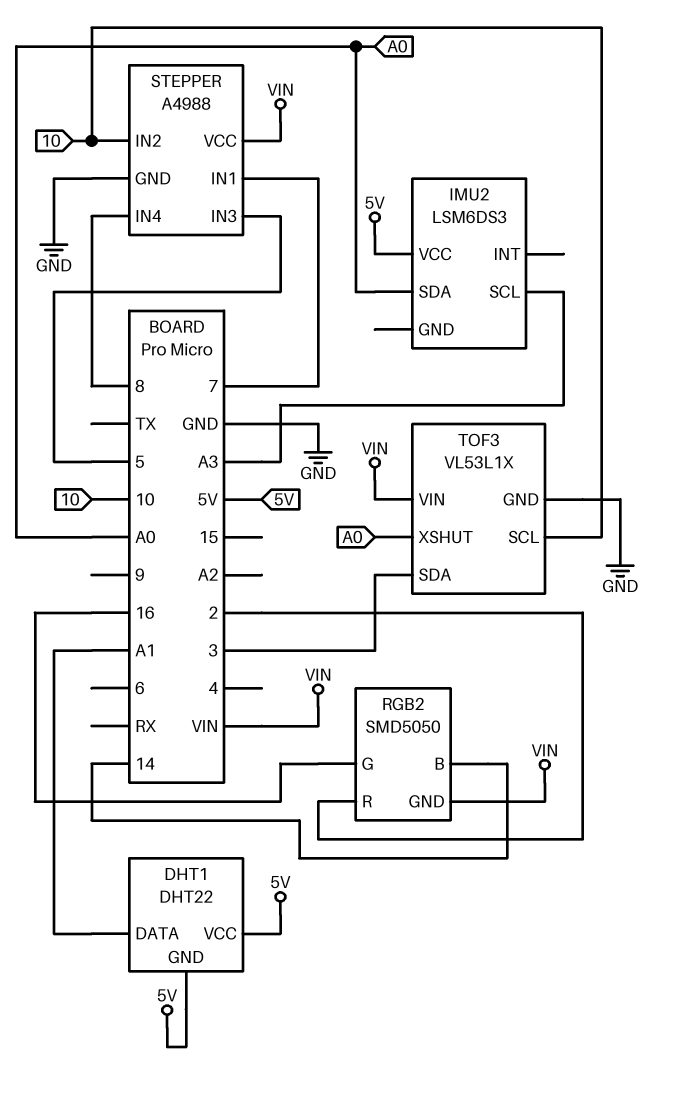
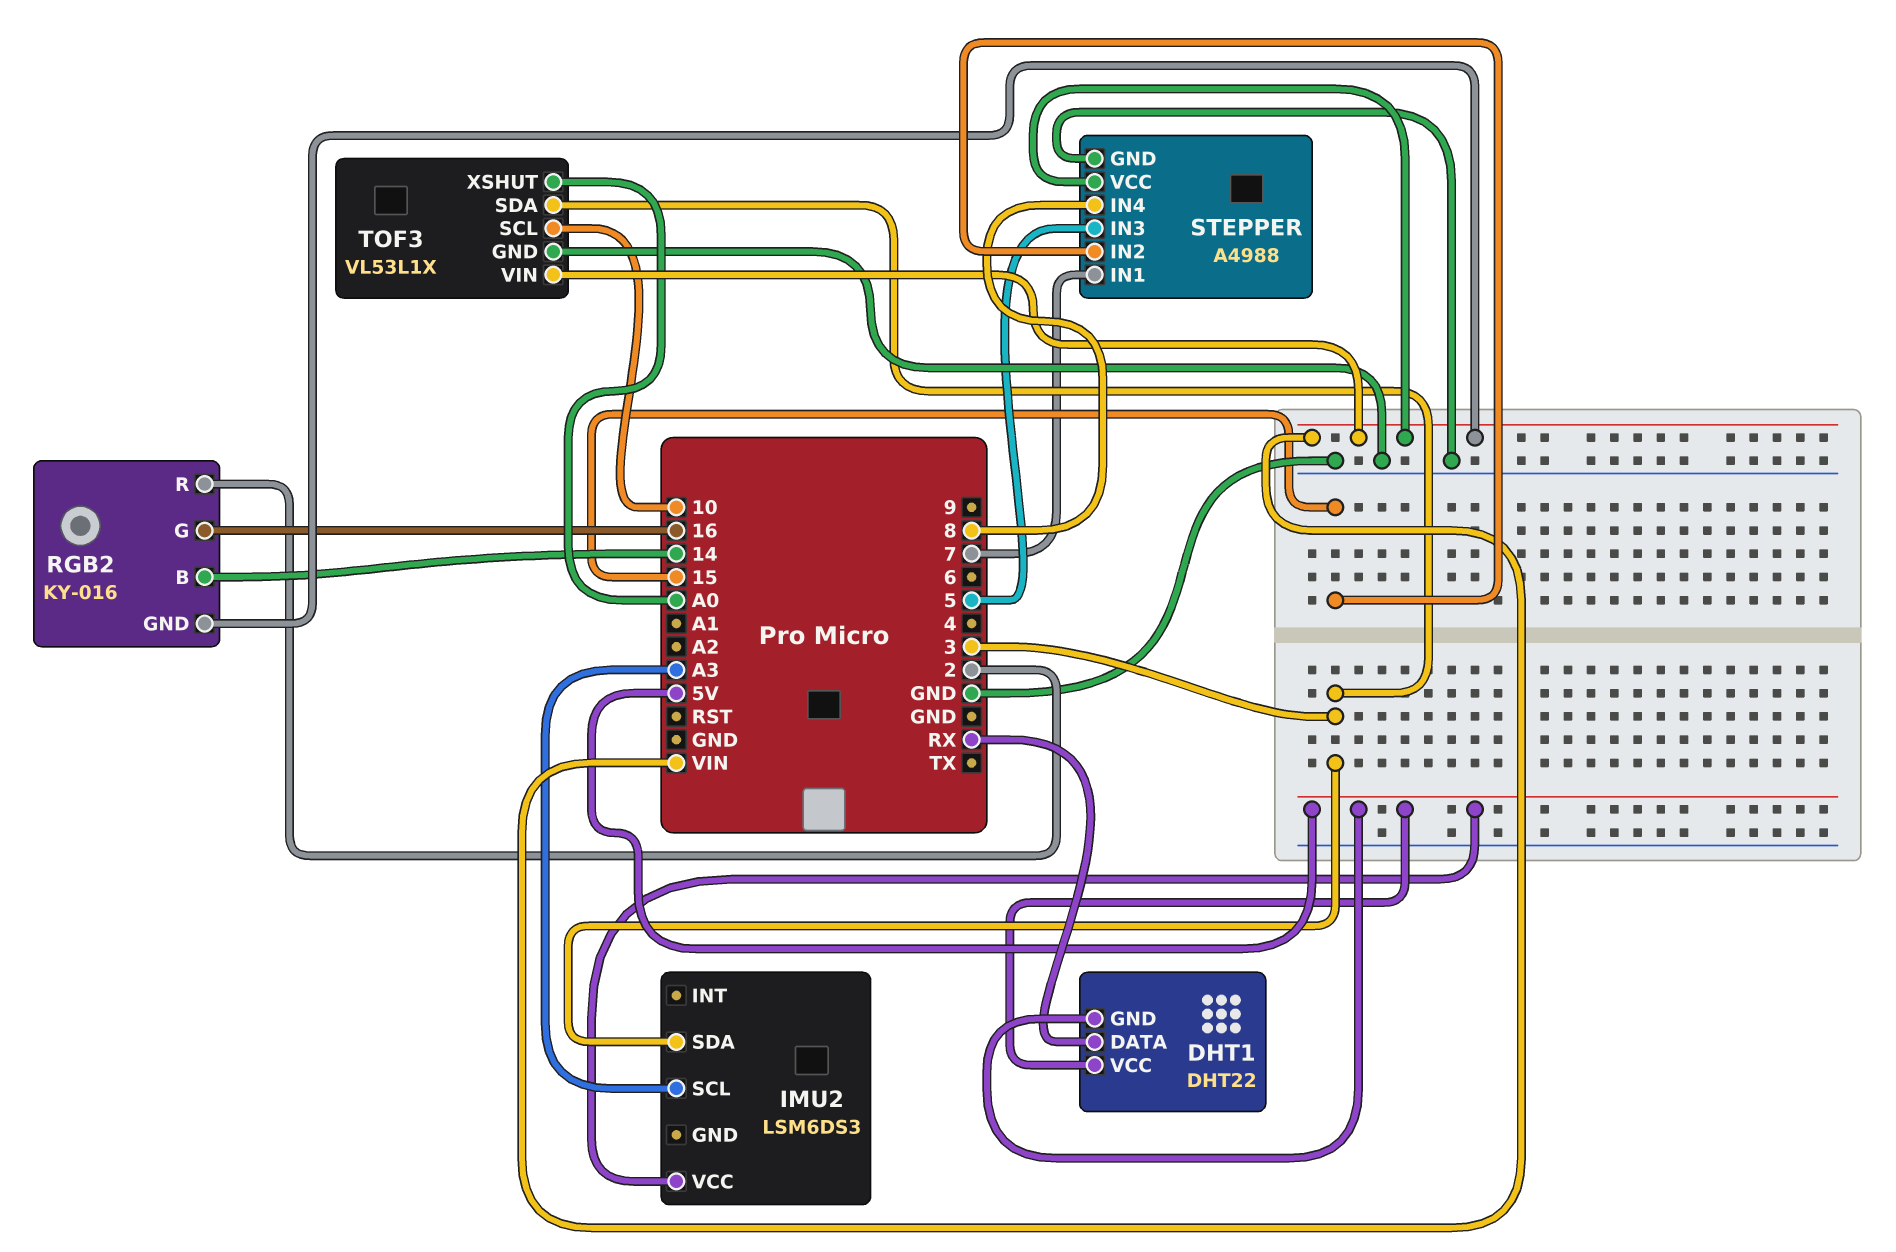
DHT1 pin DATA: A1 -> RX
IMU2 pin SDA: A0 -> 3
RGB2: SMD5050 -> KY-016
STEPPER pin IN2: 10 -> 15

